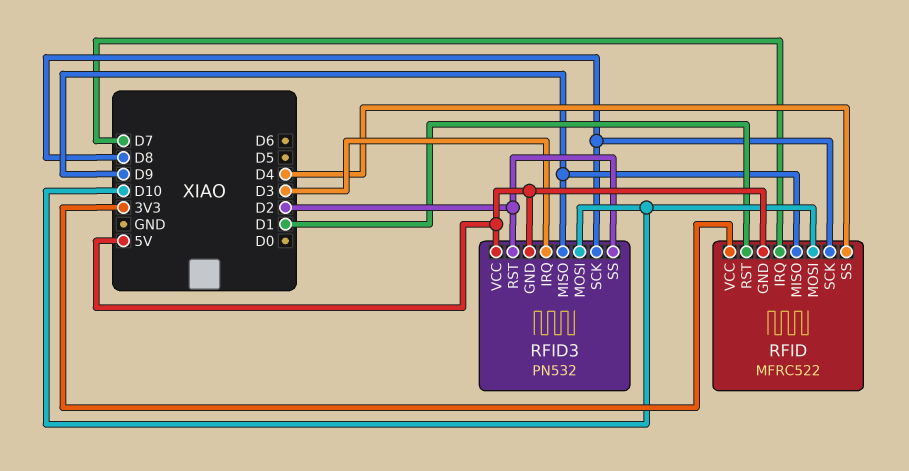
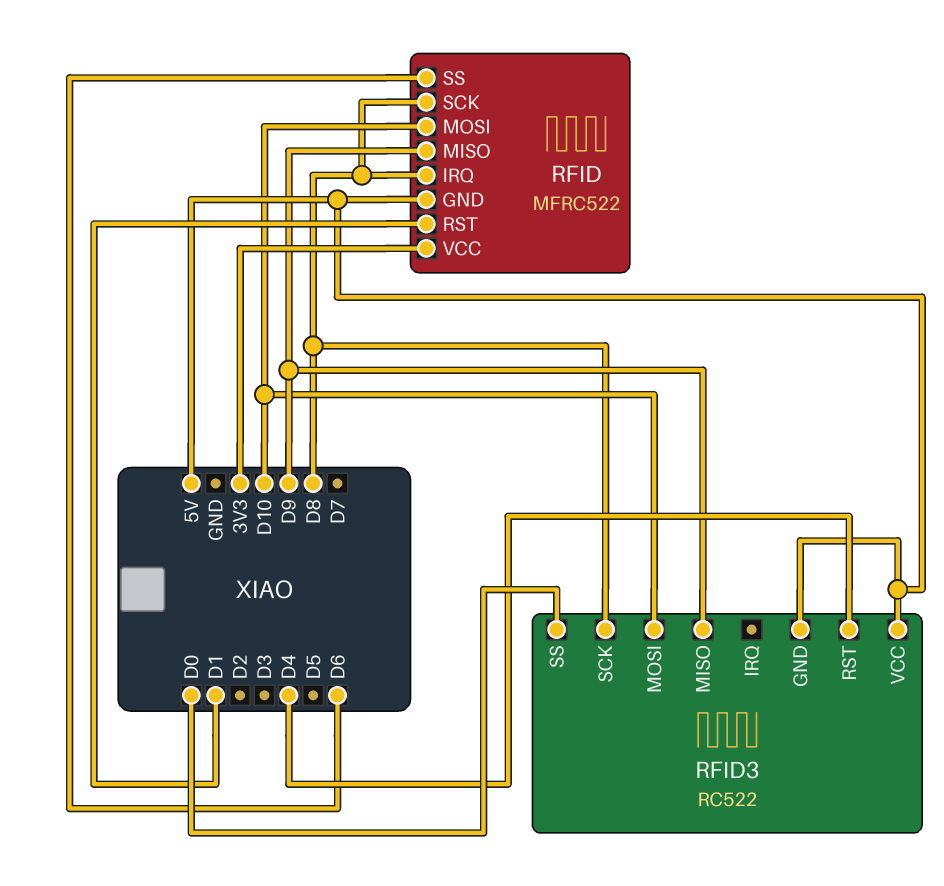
RFID pin IRQ: D7 -> D8
RFID pin SS: D4 -> D6
RFID3: PN532 -> RC522
RFID3 pin IRQ: D3 -> none
RFID3 pin RST: D2 -> D4
RFID3 pin SS: D2 -> D0

